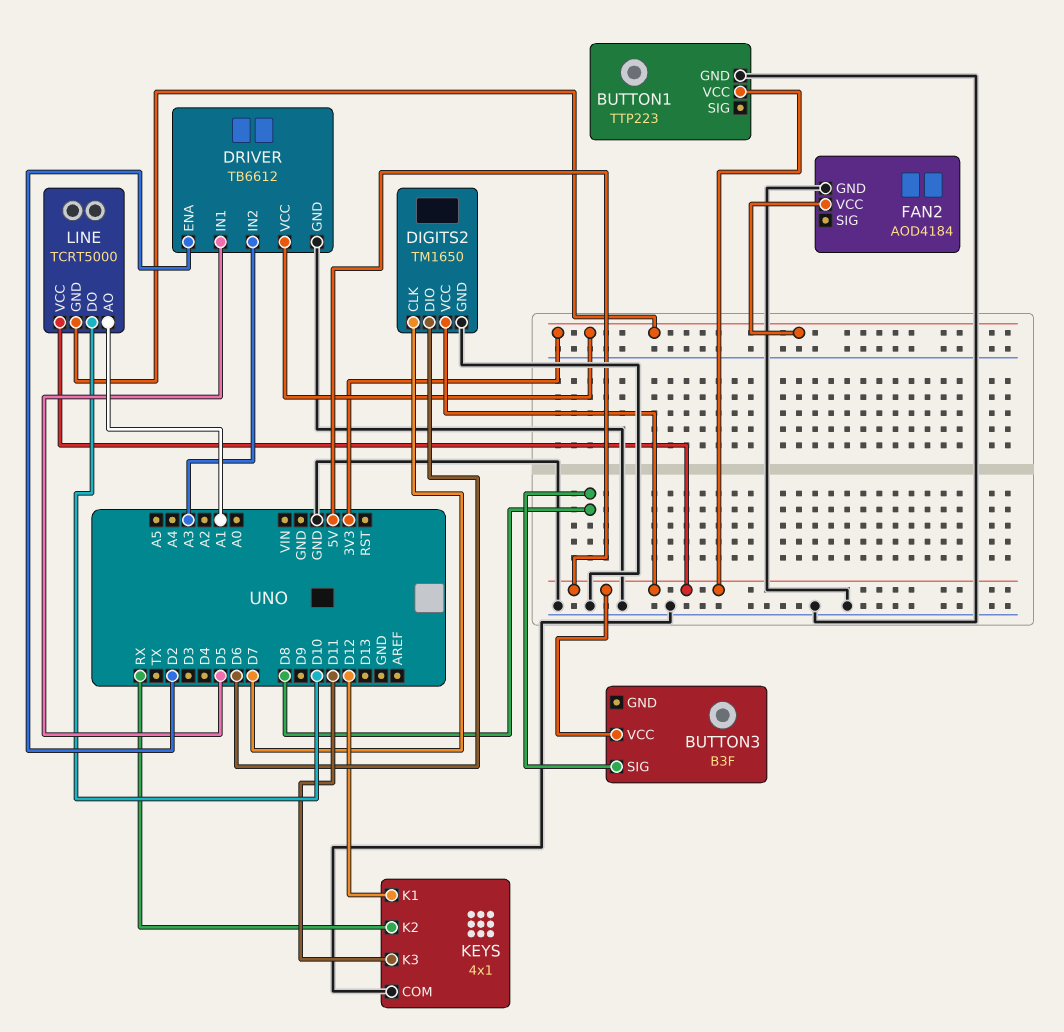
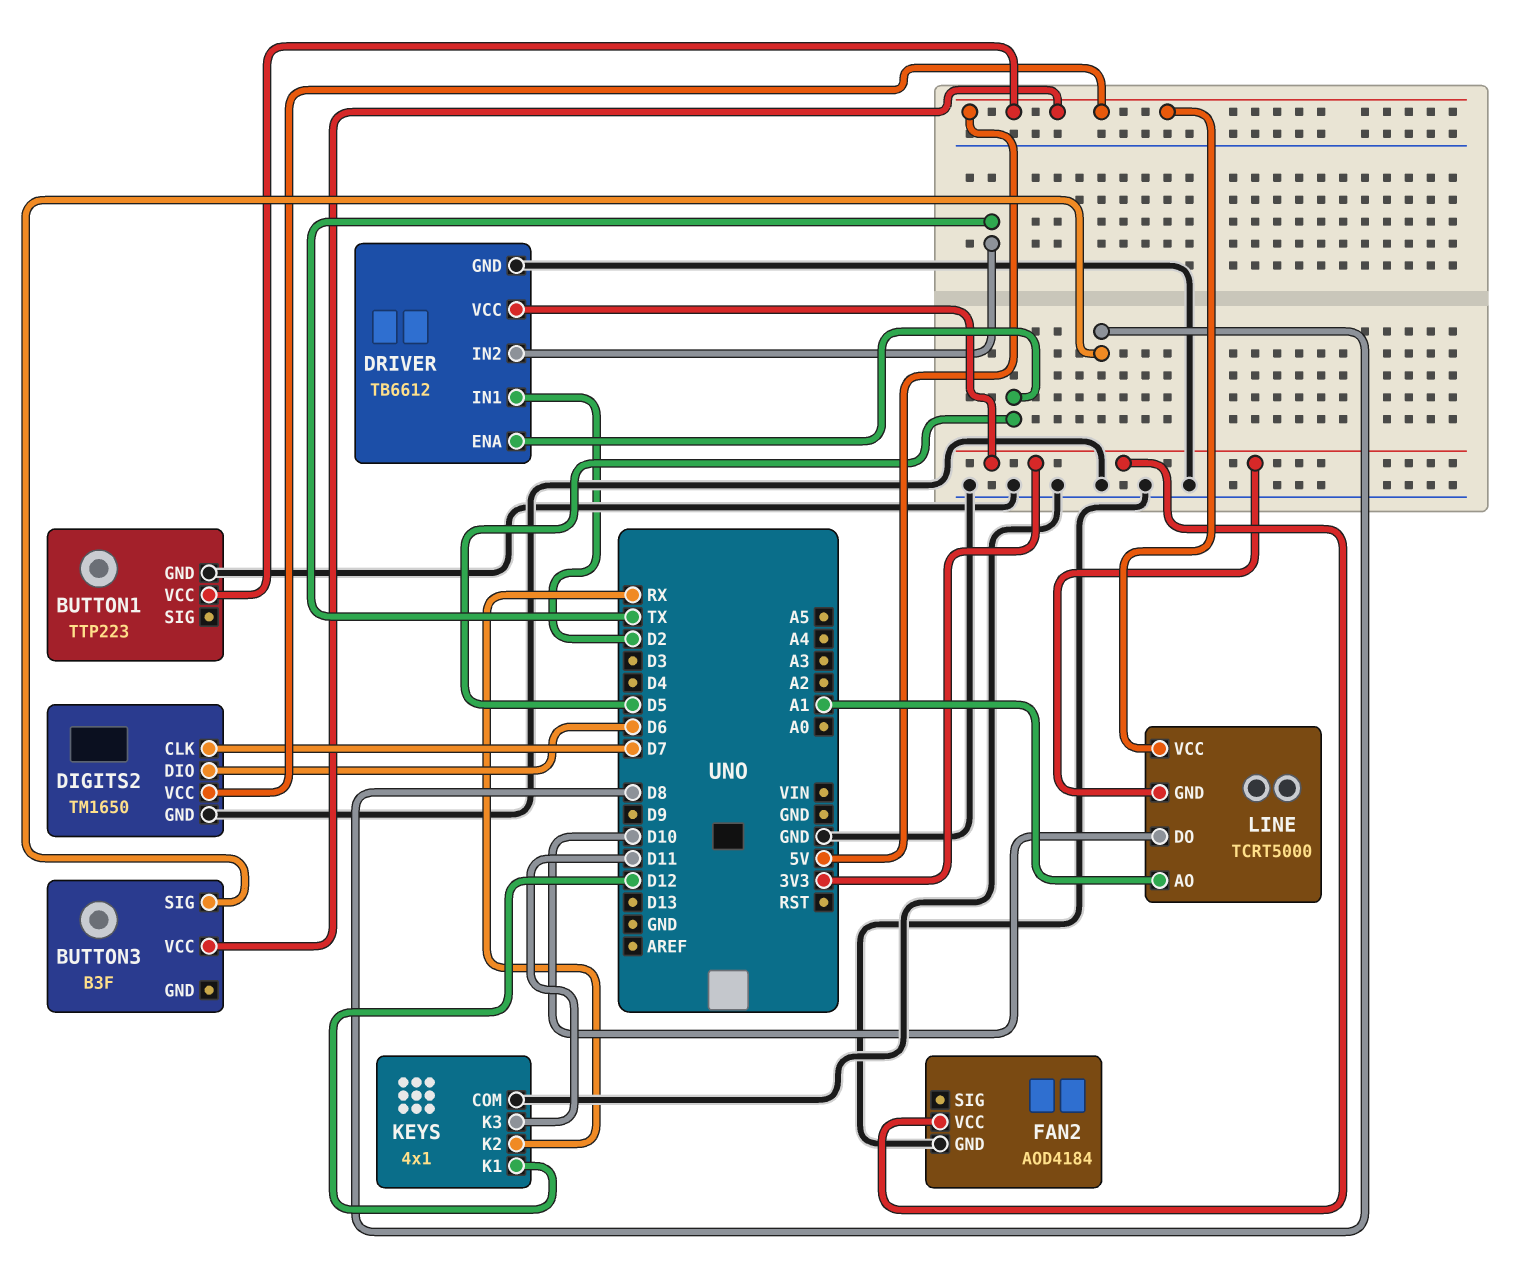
DRIVER pin ENA: D2 -> D5
DRIVER pin IN1: D5 -> D2
DRIVER pin IN2: A3 -> TX

